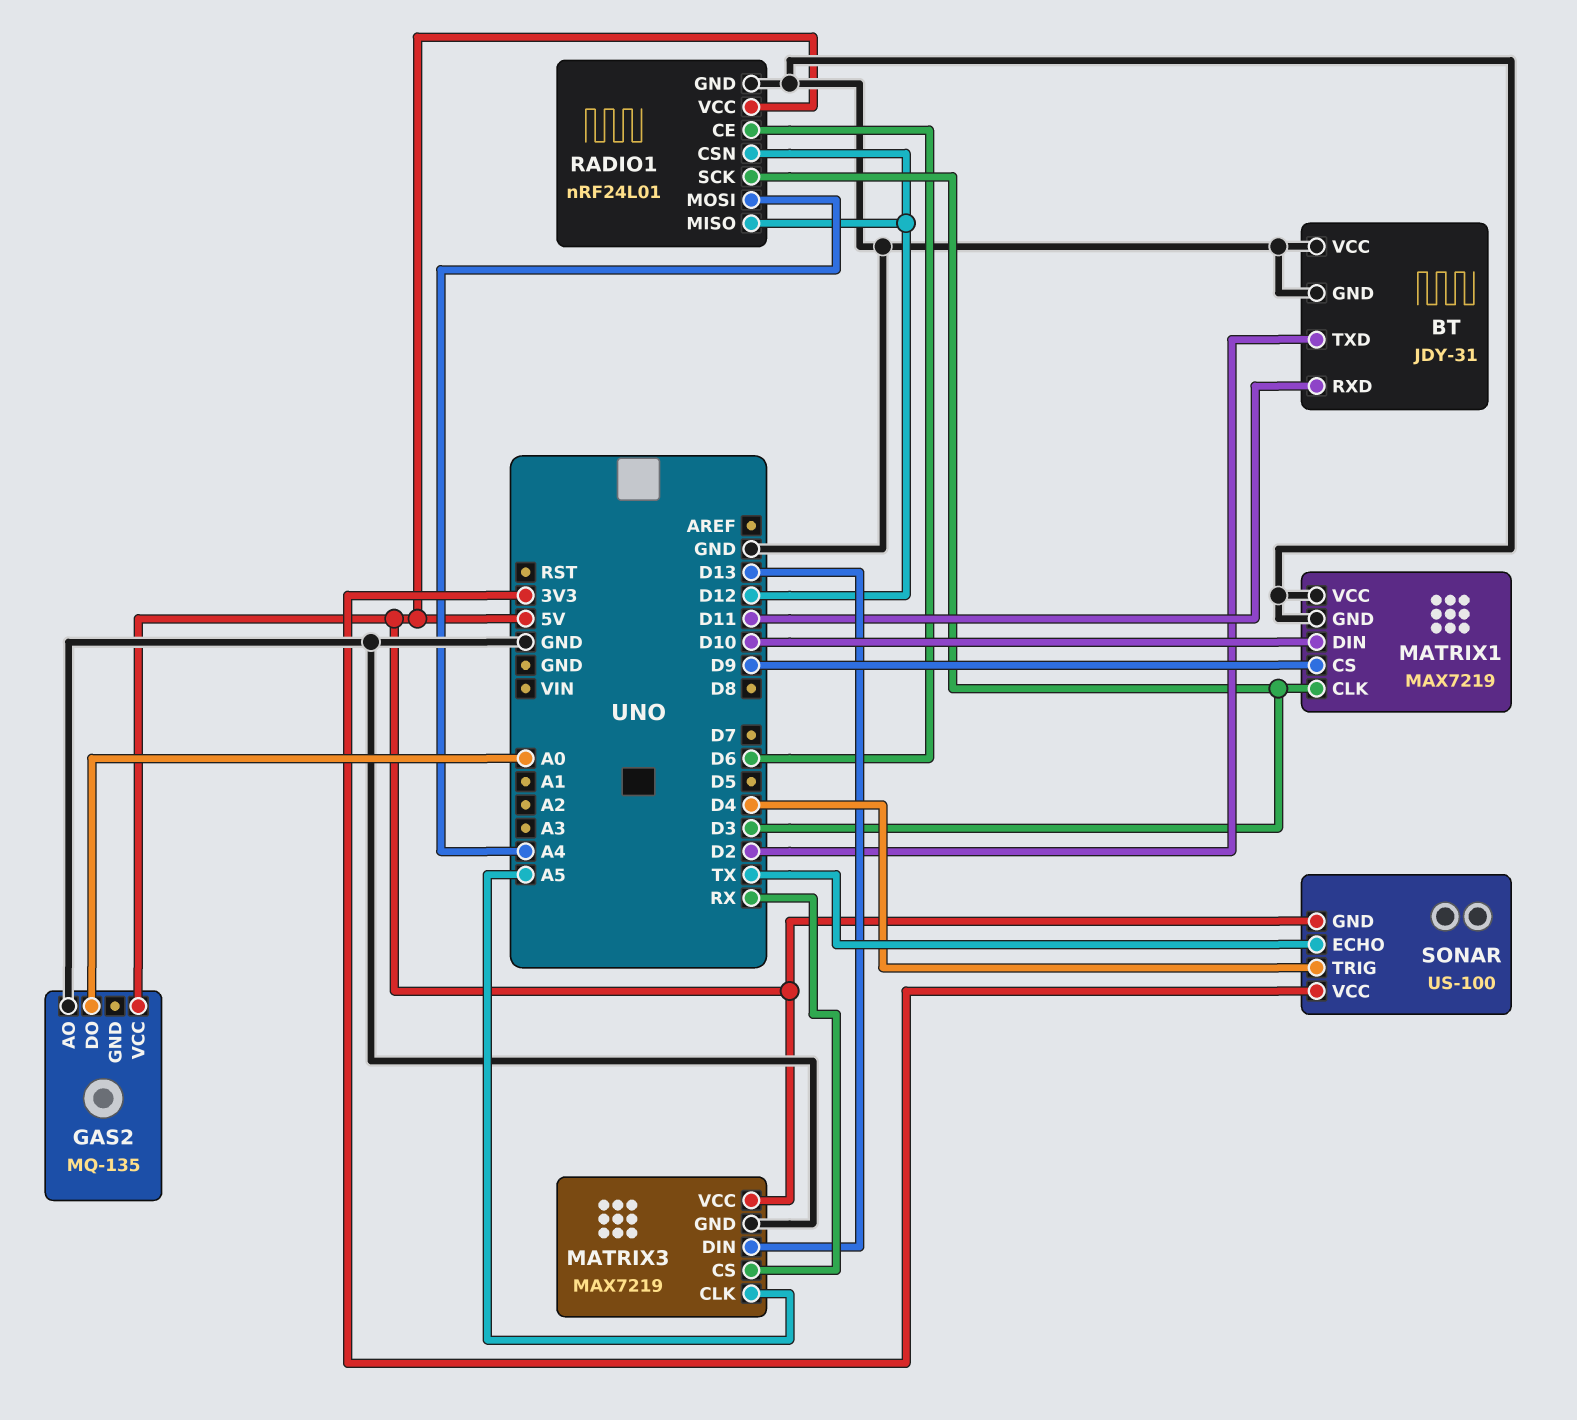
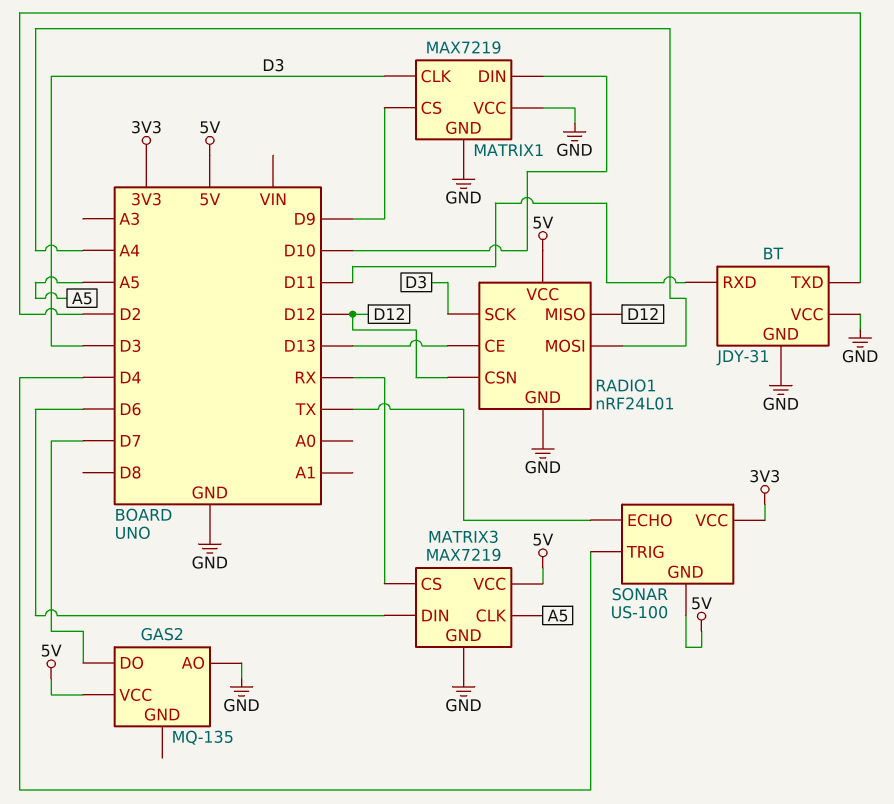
GAS2 pin DO: A0 -> D7
MATRIX3 pin DIN: D13 -> D6
RADIO1 pin CE: D6 -> D13

